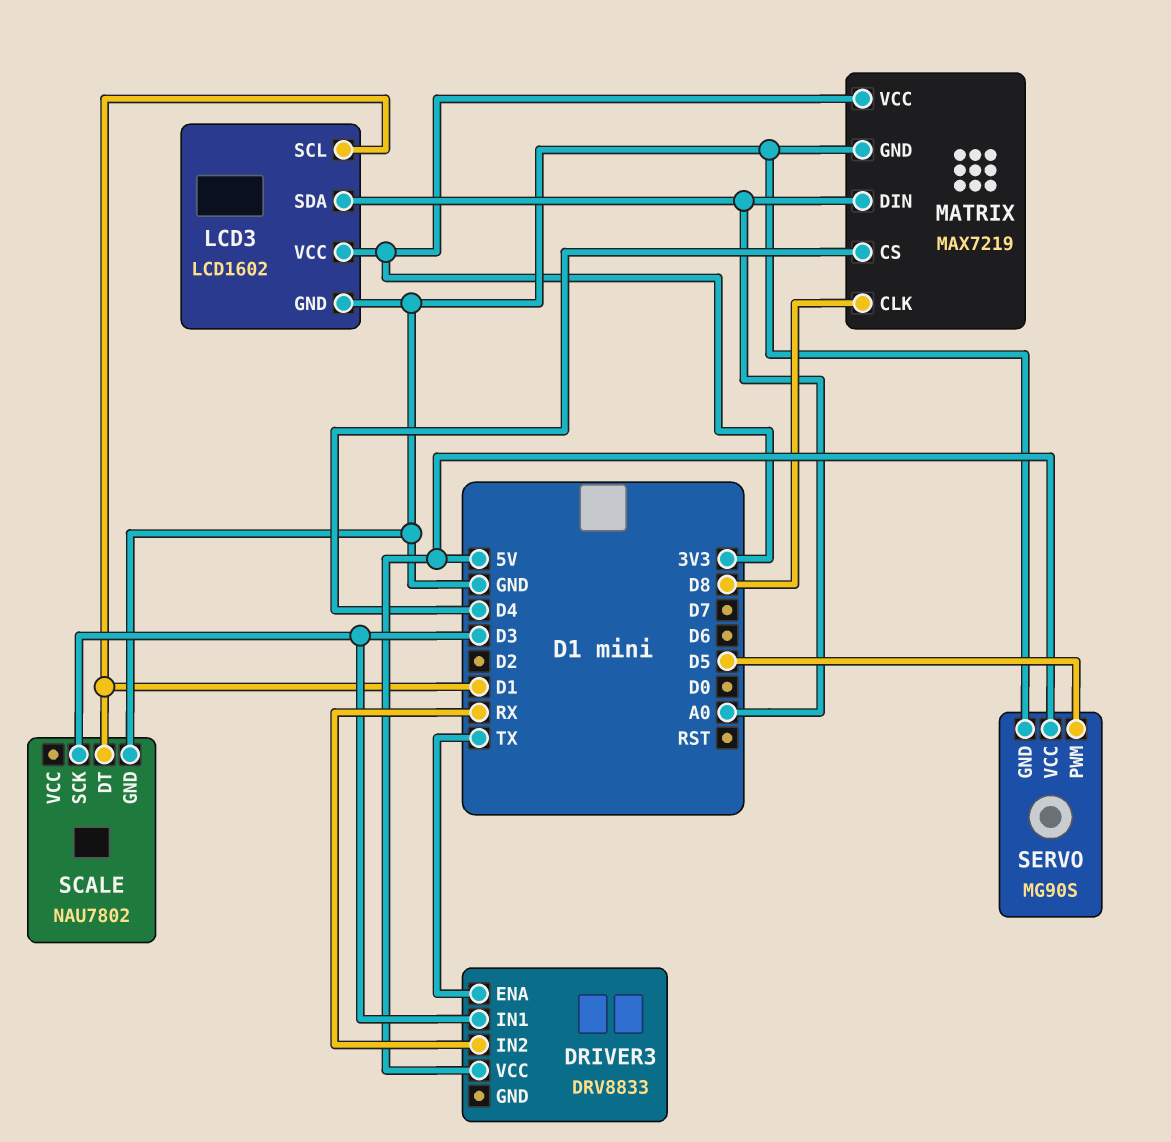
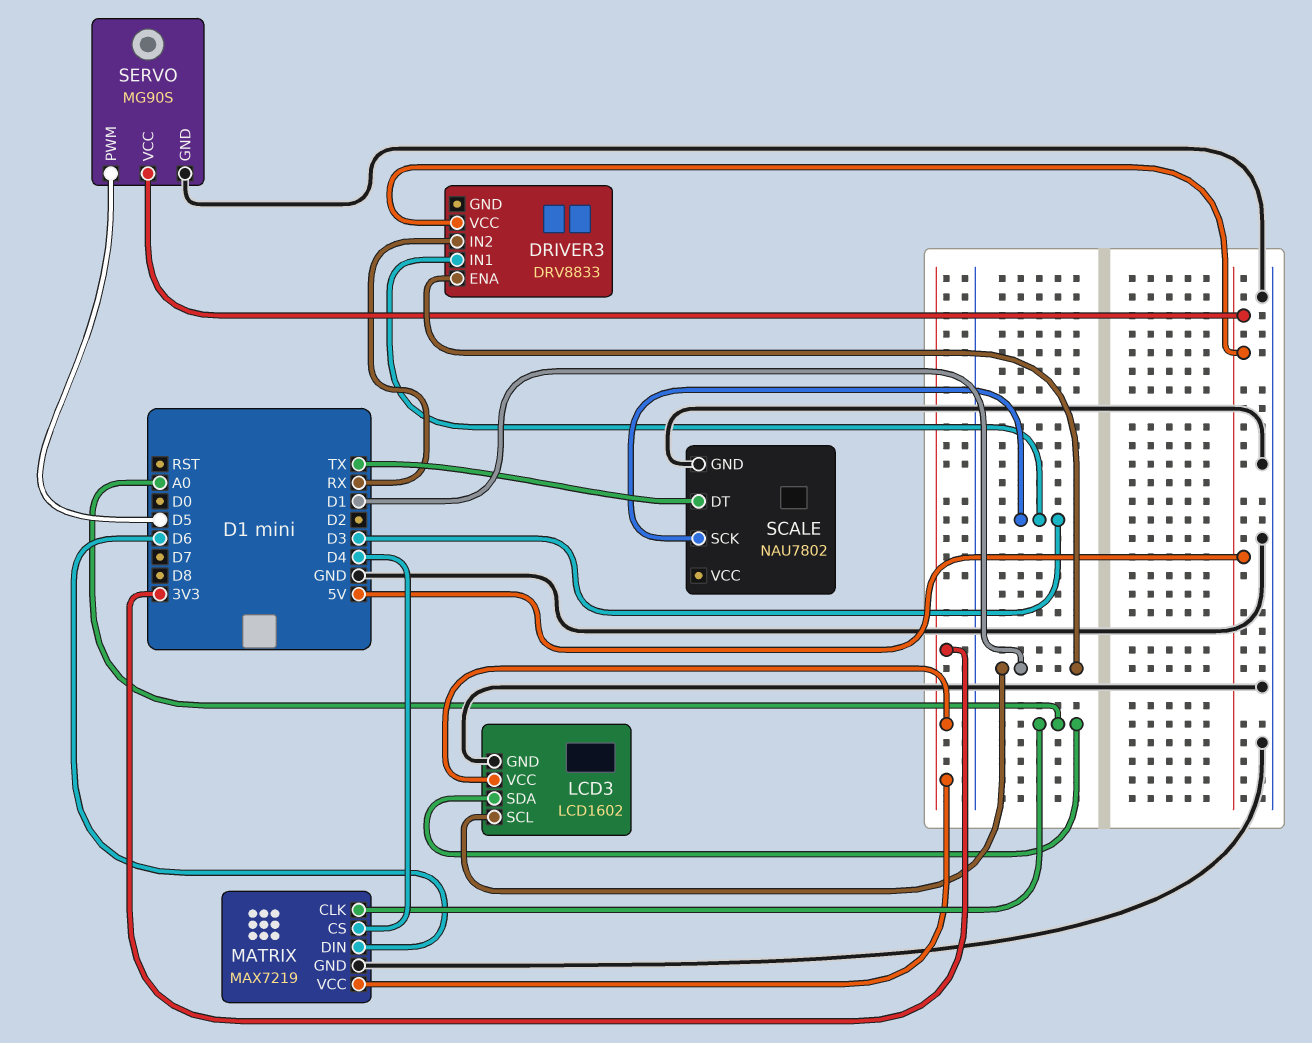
DRIVER3 pin ENA: TX -> D1
MATRIX pin CLK: D8 -> A0
MATRIX pin DIN: A0 -> D6
SCALE pin DT: D1 -> TX

